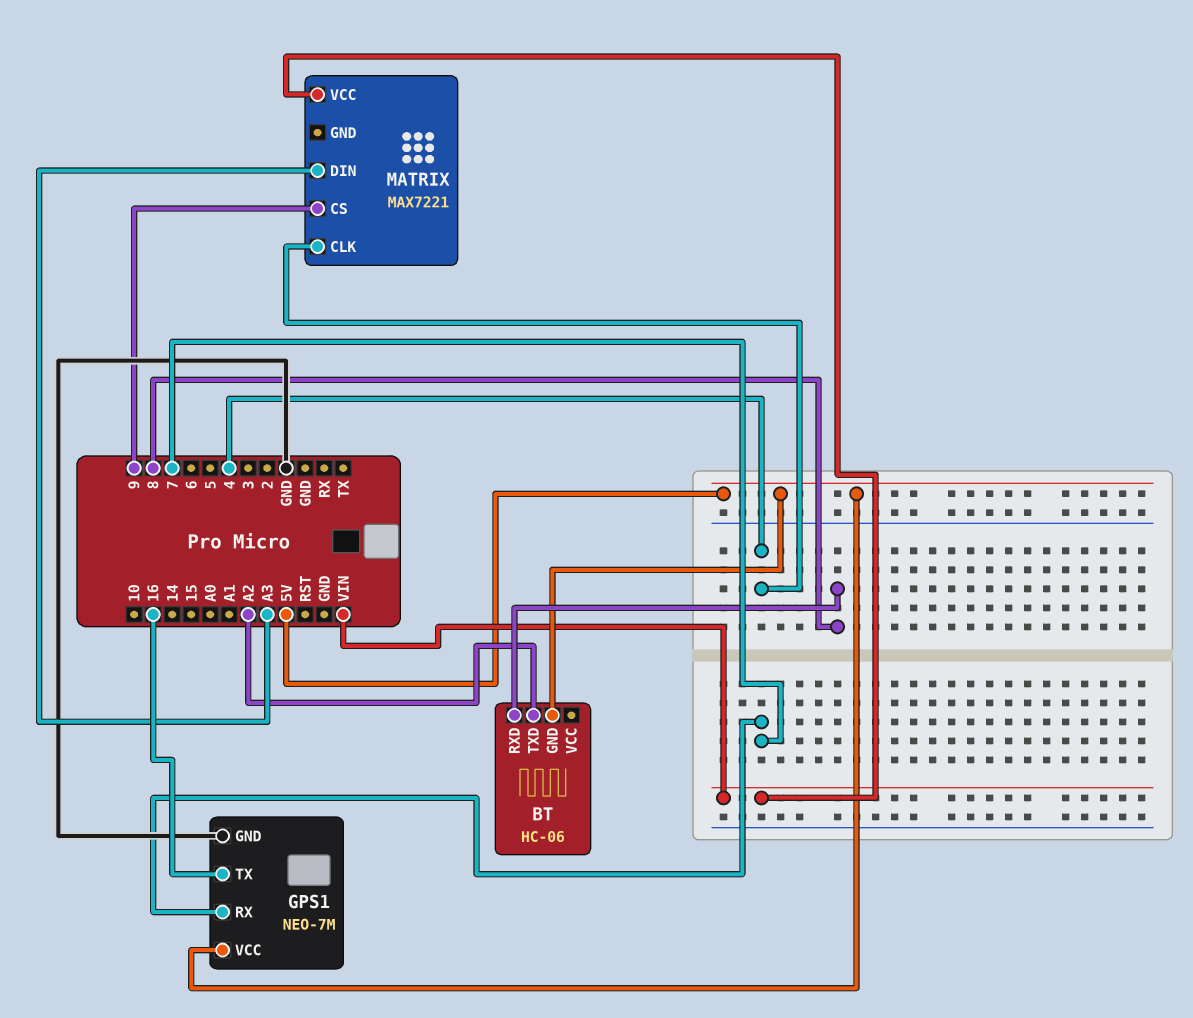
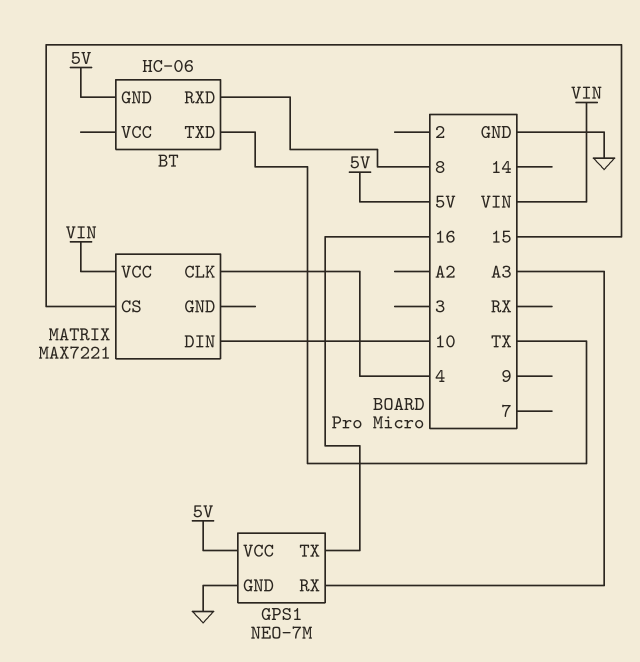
BT pin TXD: A2 -> TX
GPS1 pin RX: 7 -> A3
MATRIX pin CS: 9 -> 15
MATRIX pin DIN: A3 -> 10

